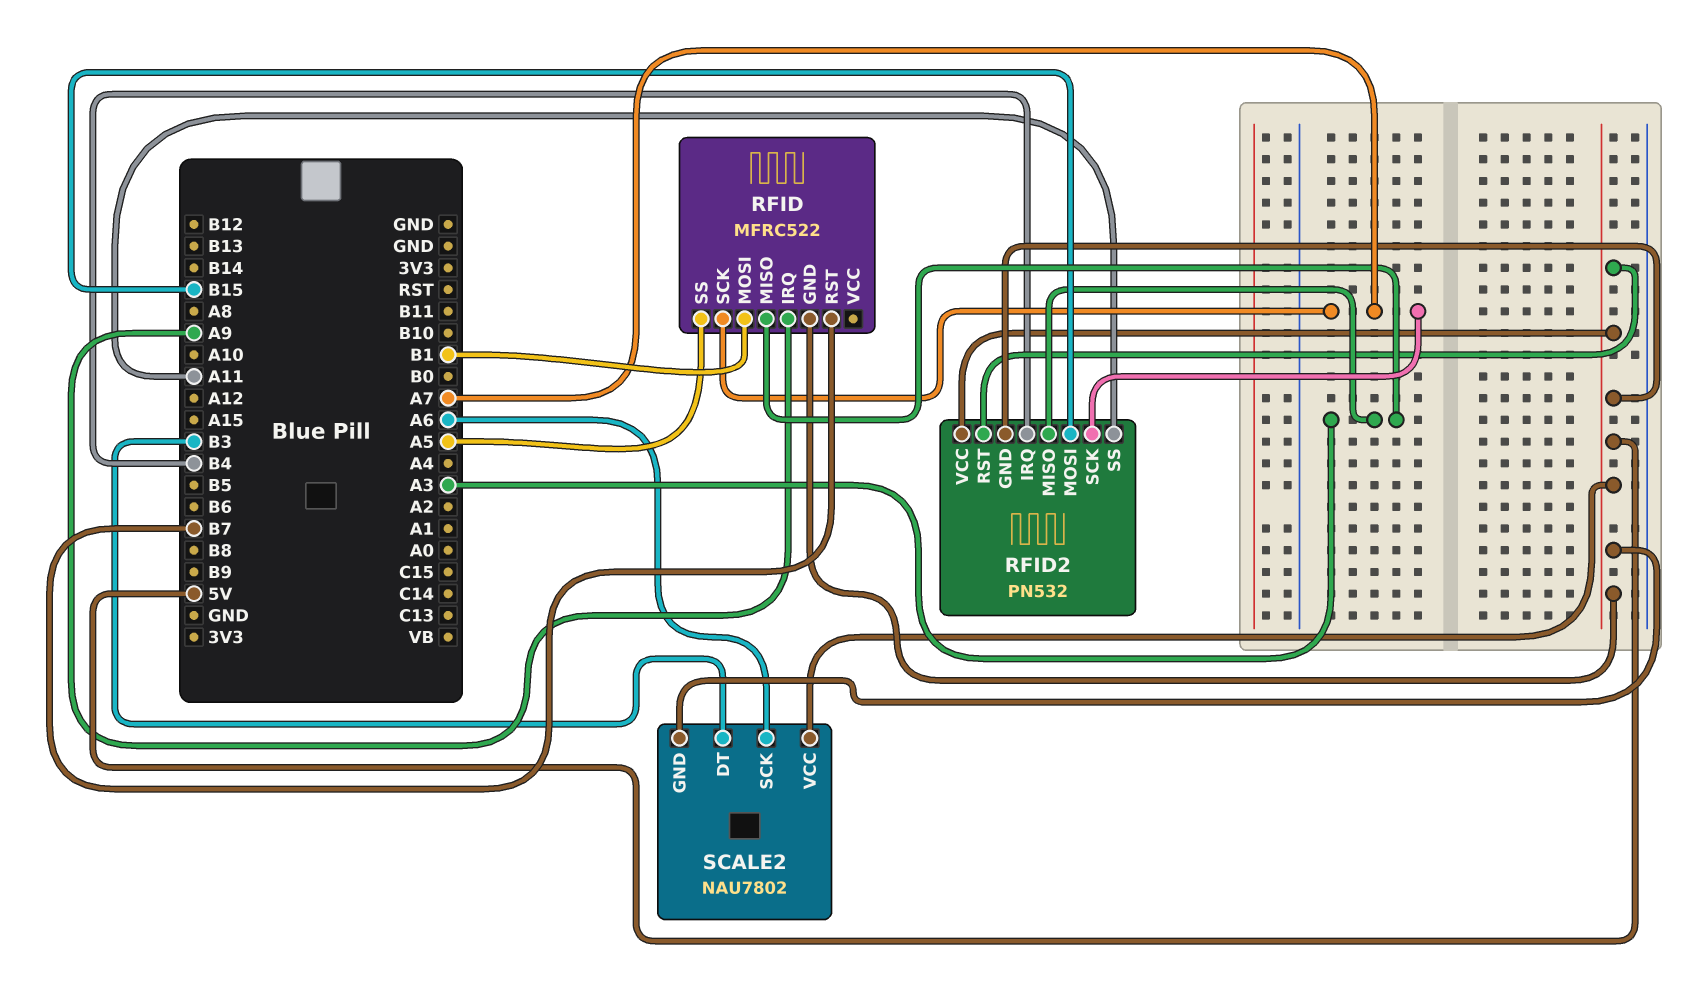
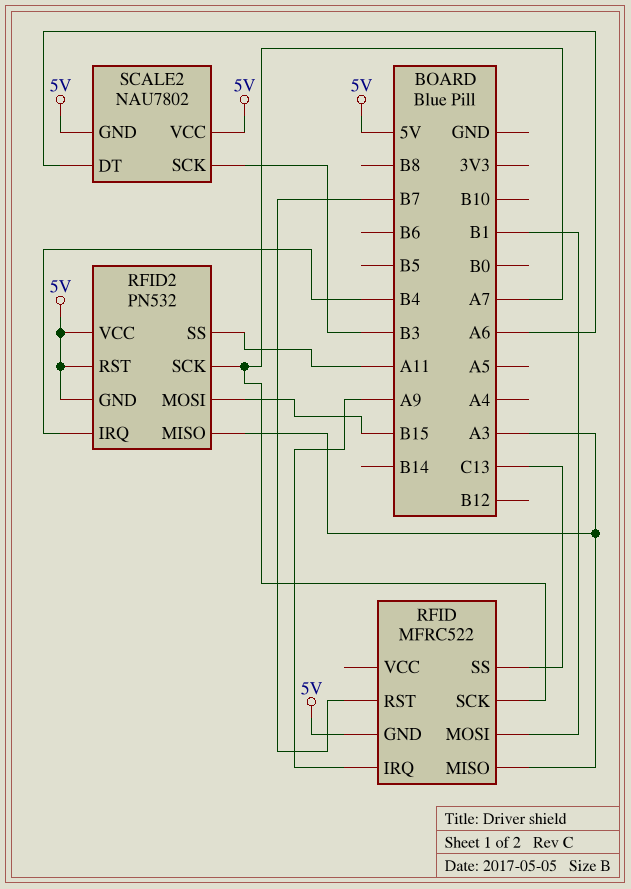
RFID pin SS: A5 -> C13
SCALE2 pin DT: B3 -> A6
SCALE2 pin SCK: A6 -> B3

